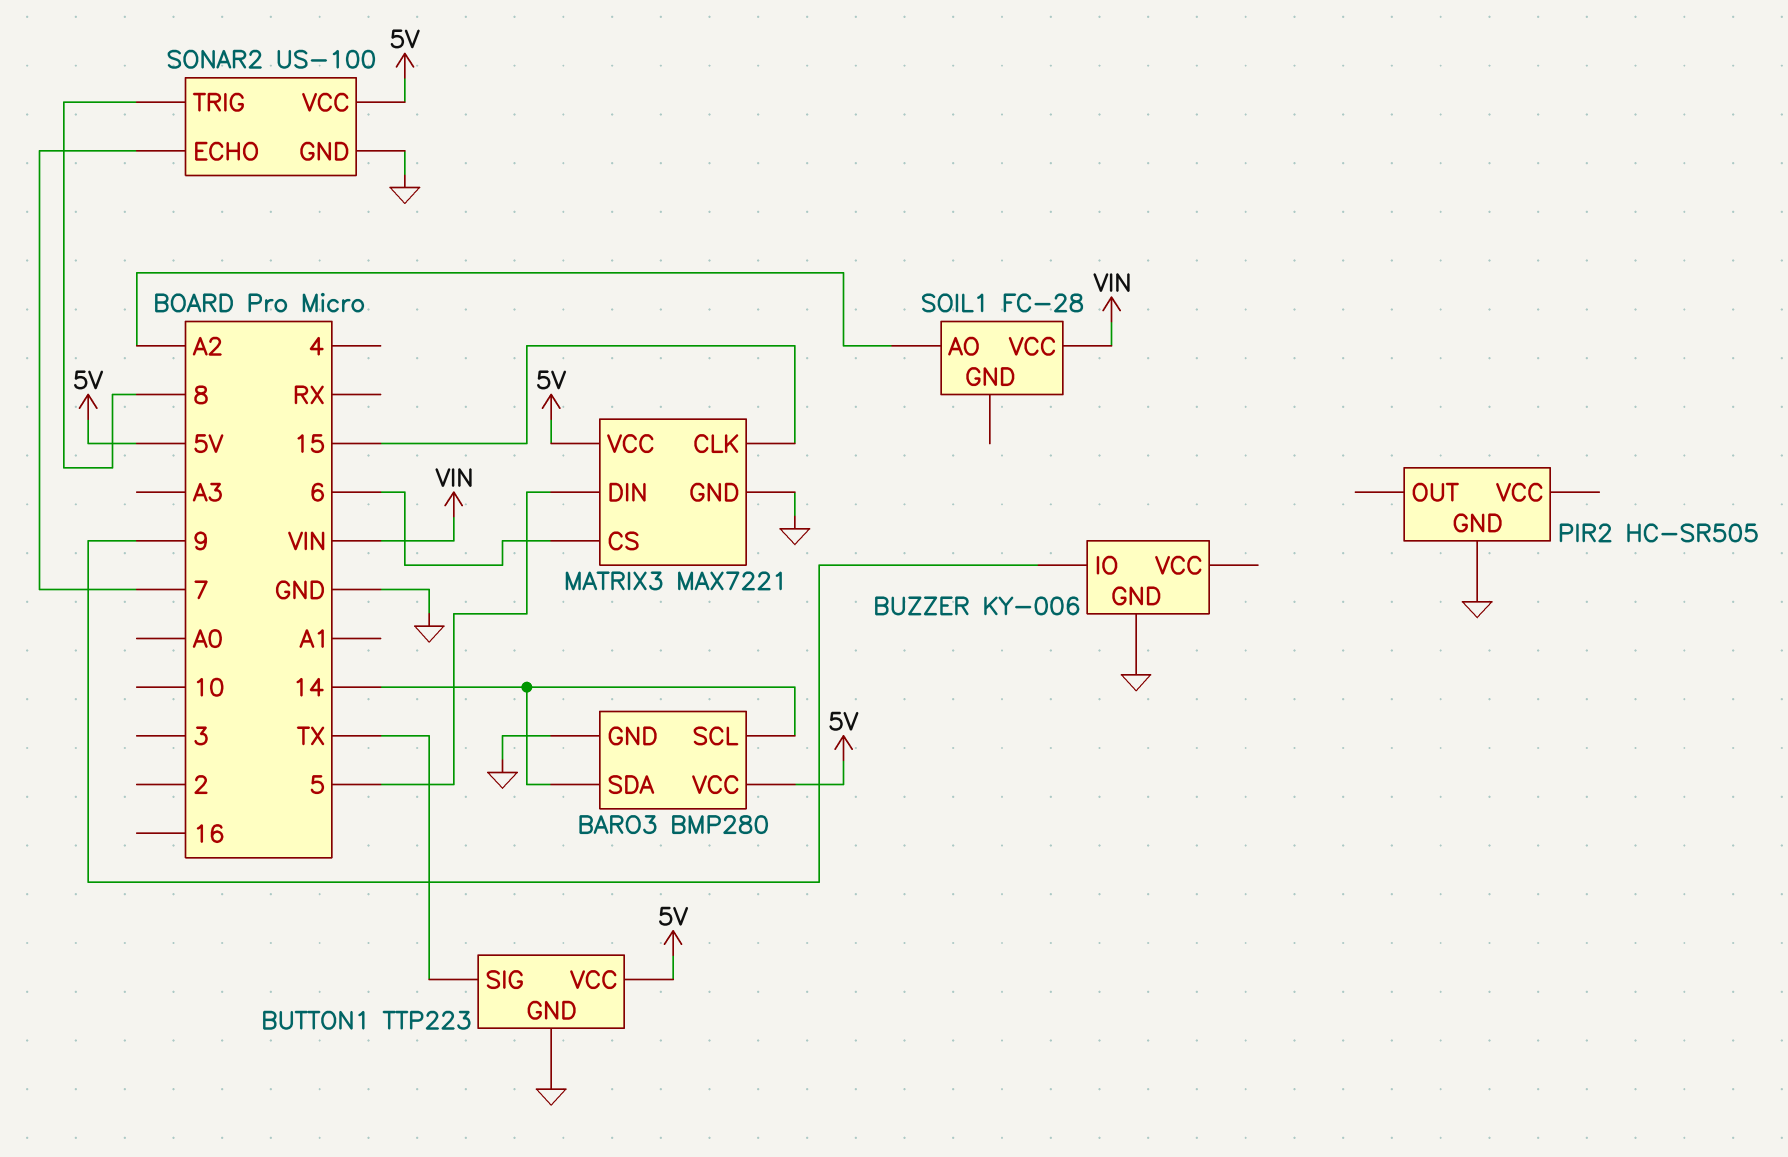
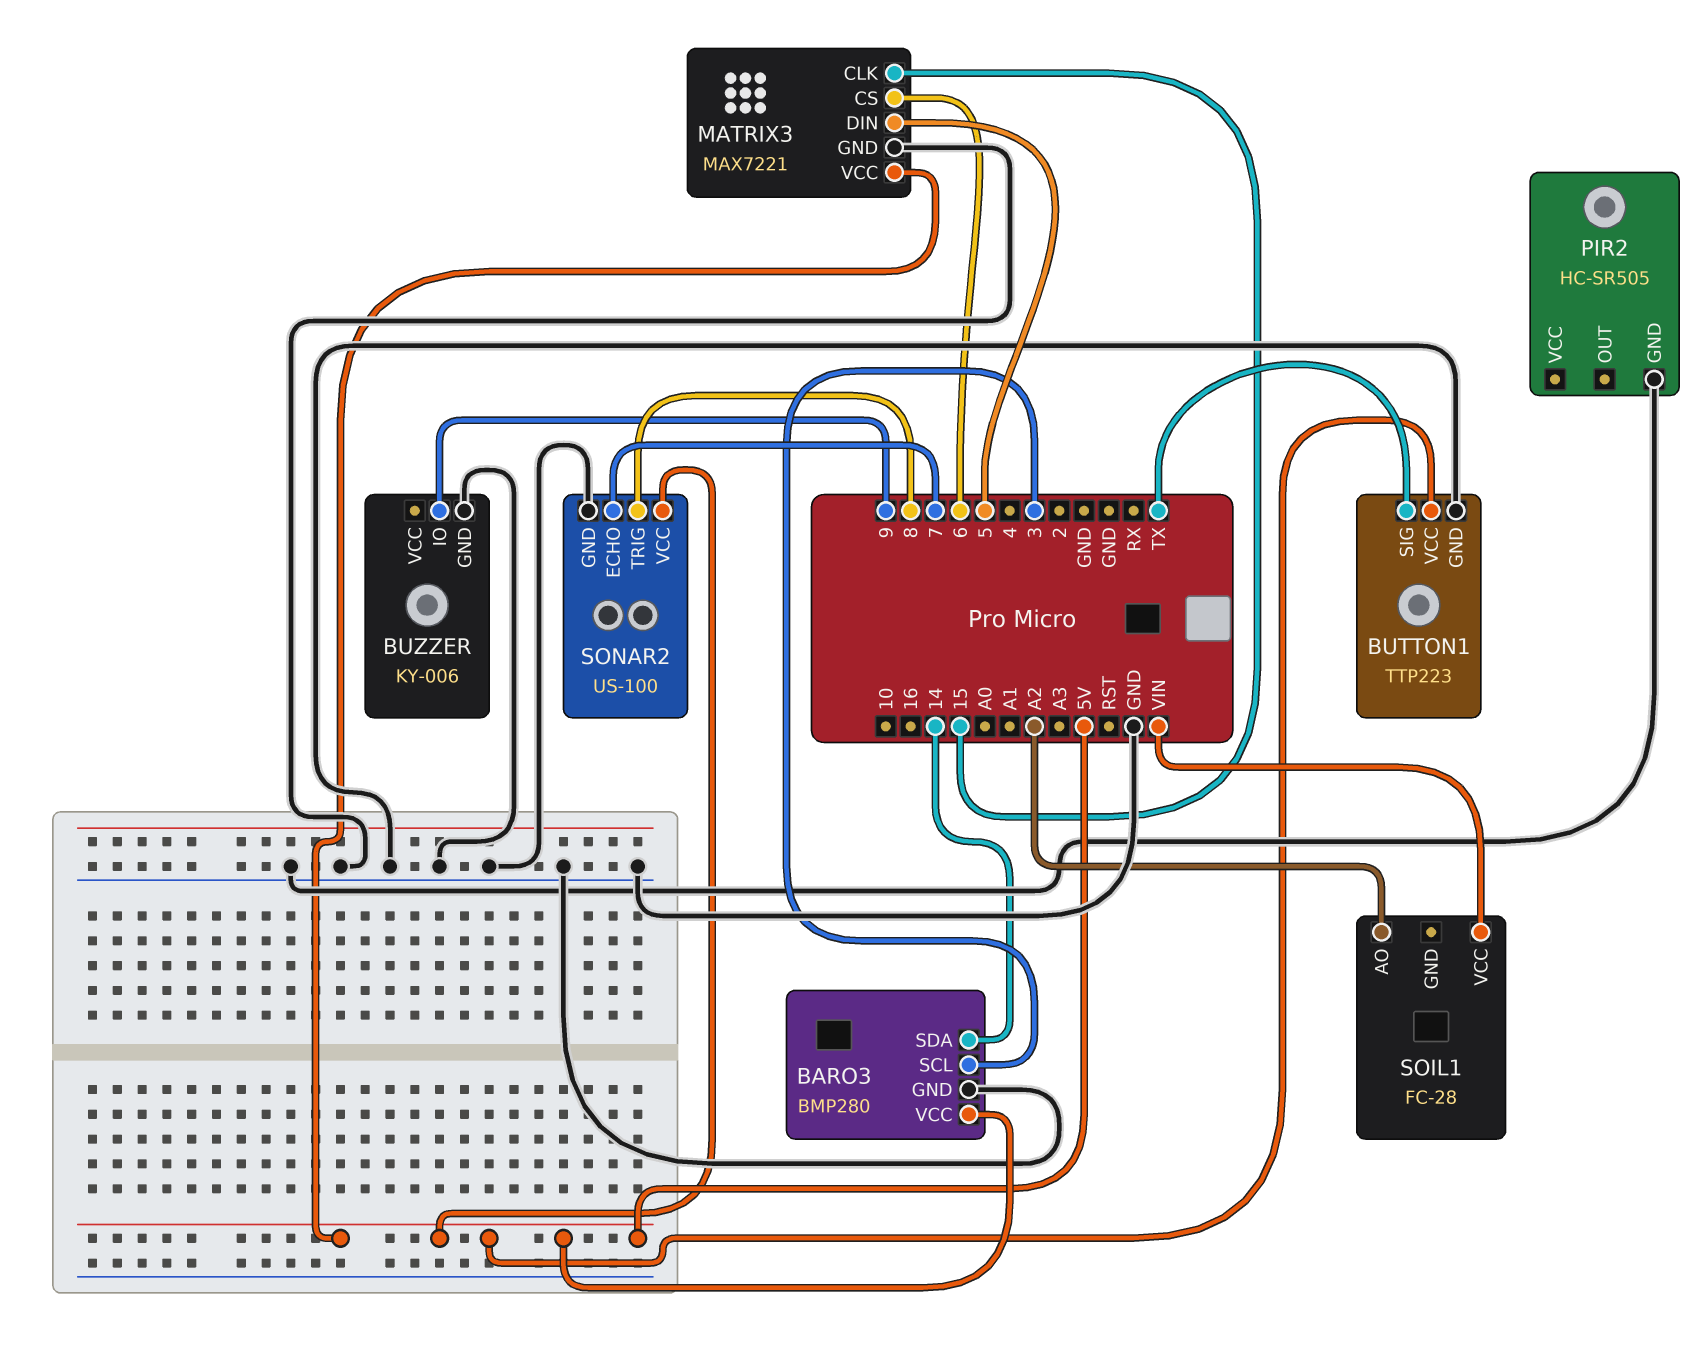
BARO3 pin SCL: 14 -> 3

